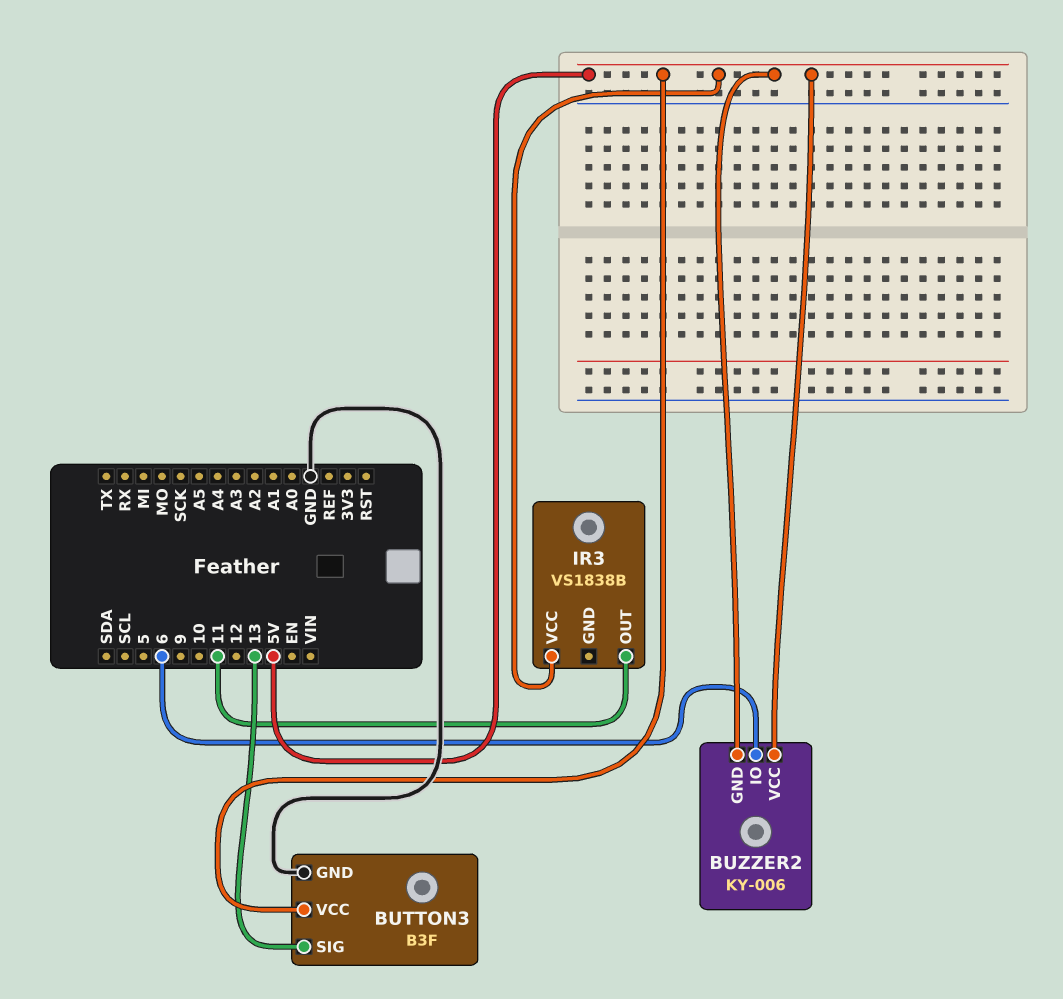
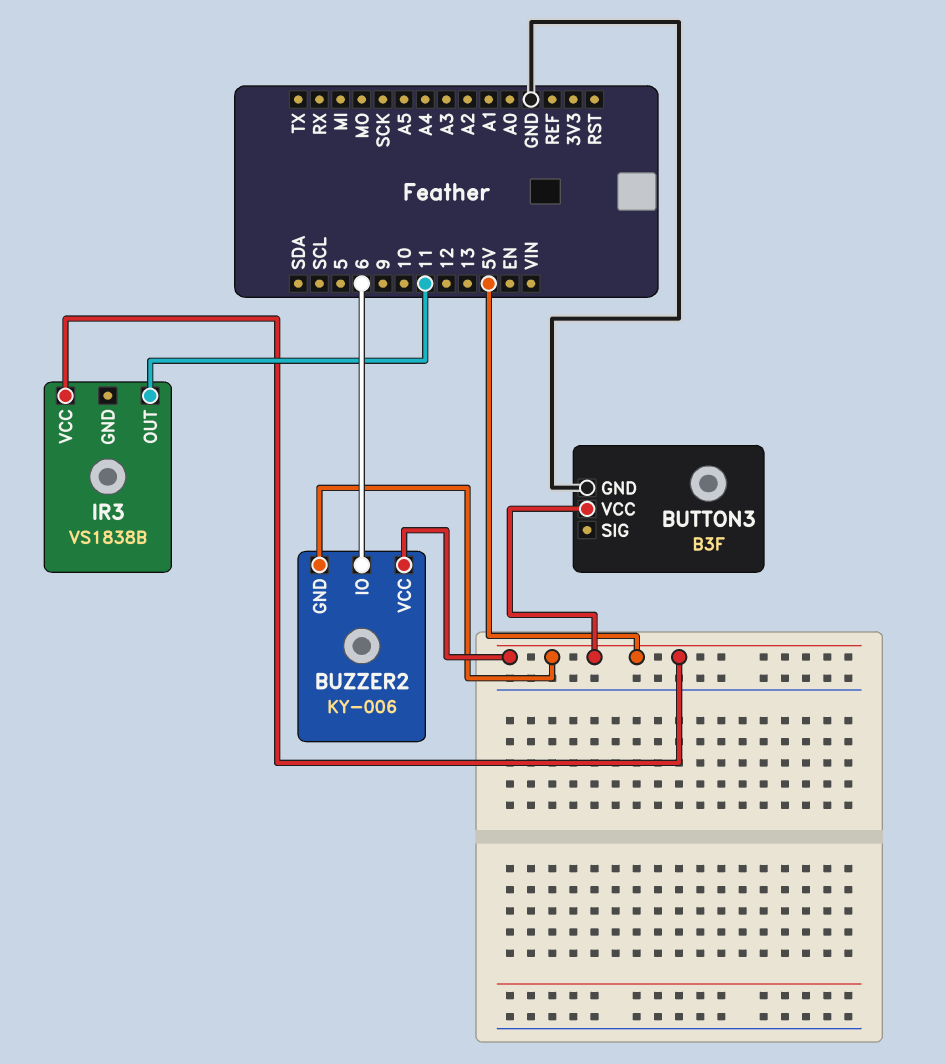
BUTTON3 pin SIG: 13 -> none

